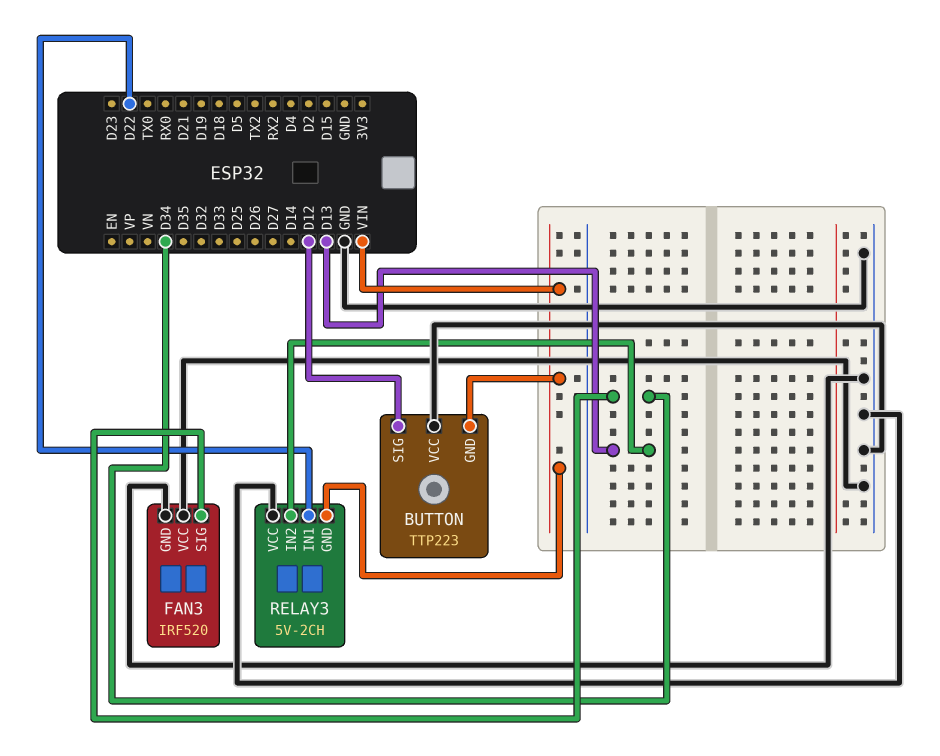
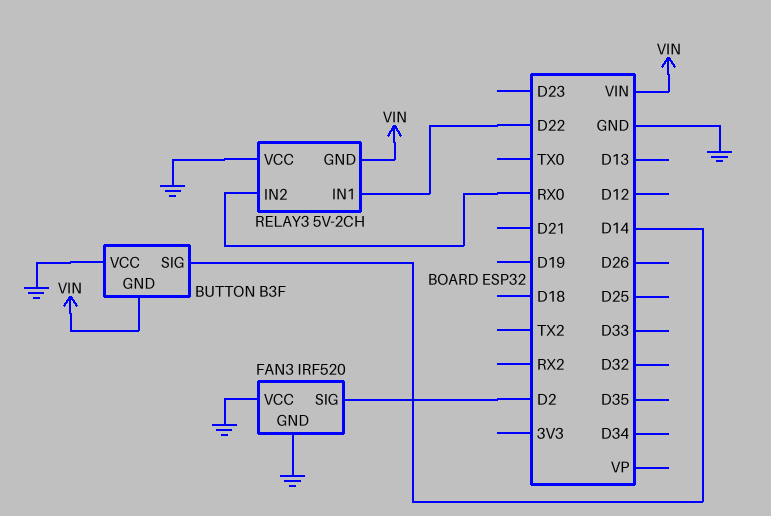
BUTTON: TTP223 -> B3F
BUTTON pin SIG: D12 -> D14
FAN3 pin SIG: D34 -> D2
RELAY3 pin IN2: D13 -> RX0

